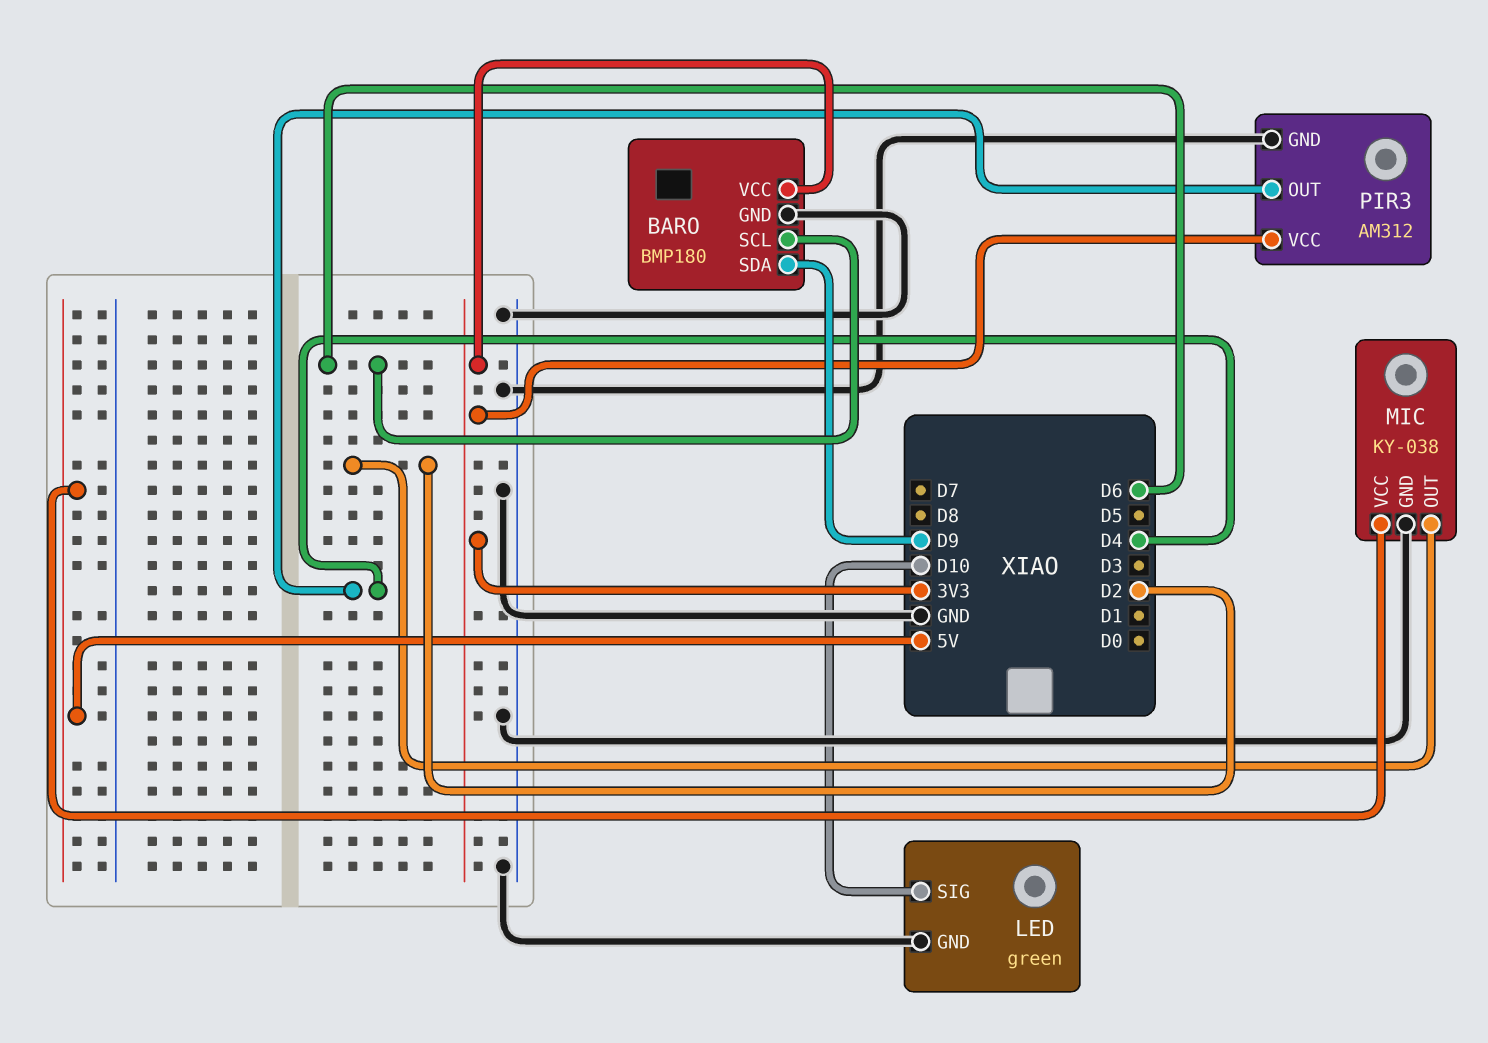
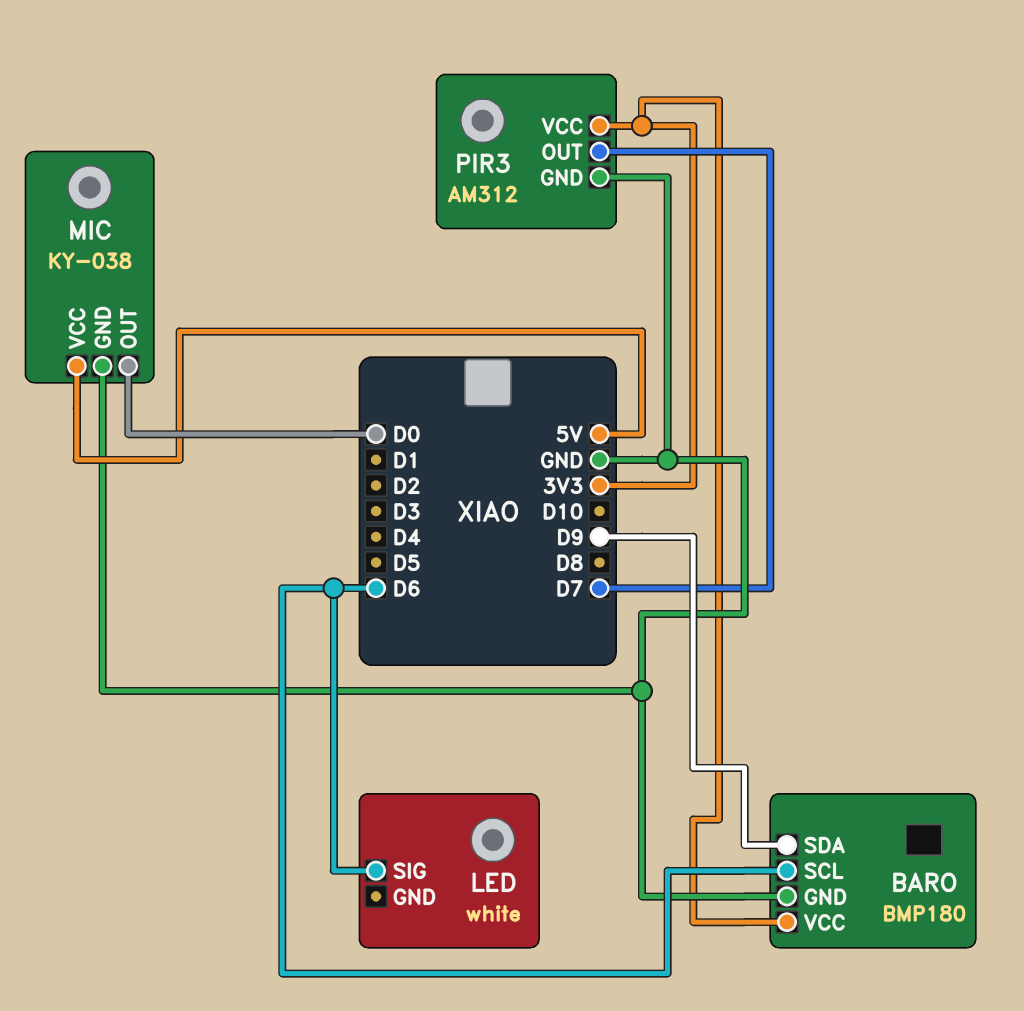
LED: green -> white
LED pin GND: GND -> none
LED pin SIG: D10 -> D6
MIC pin OUT: D2 -> D0
PIR3 pin OUT: D4 -> D7

